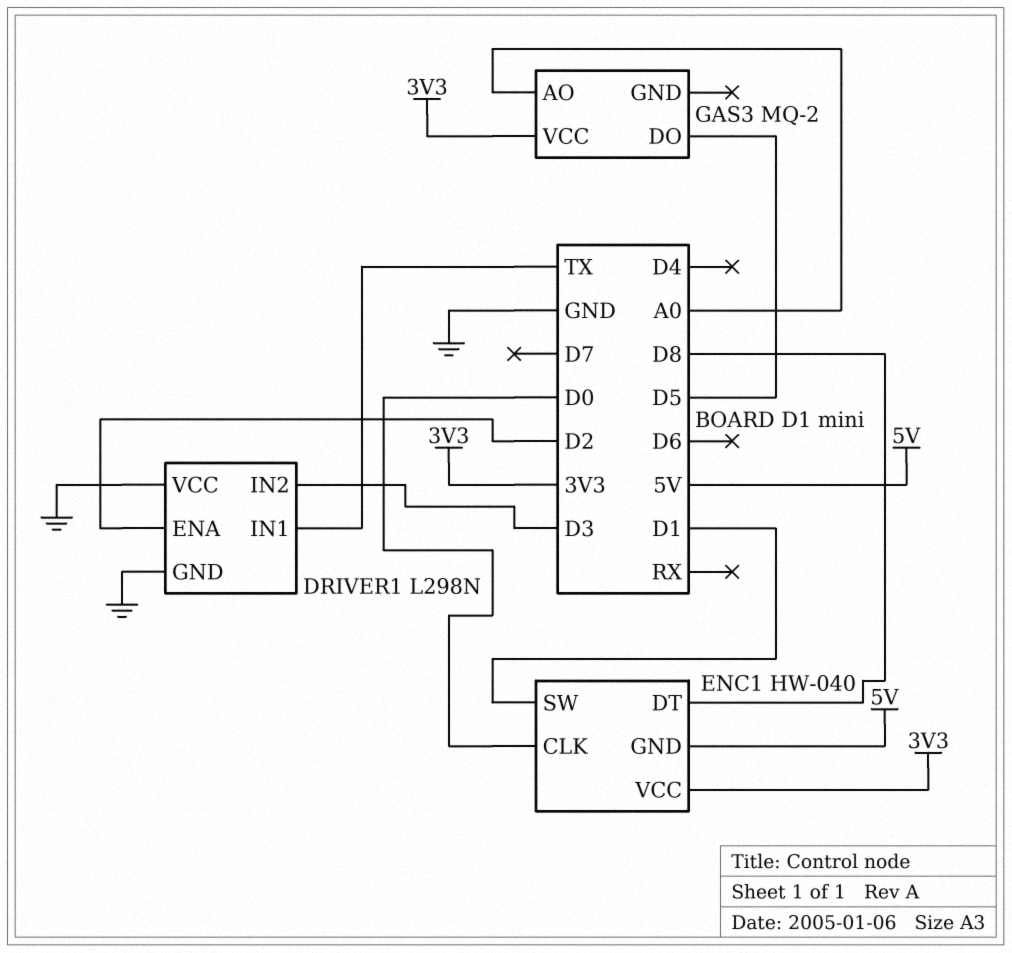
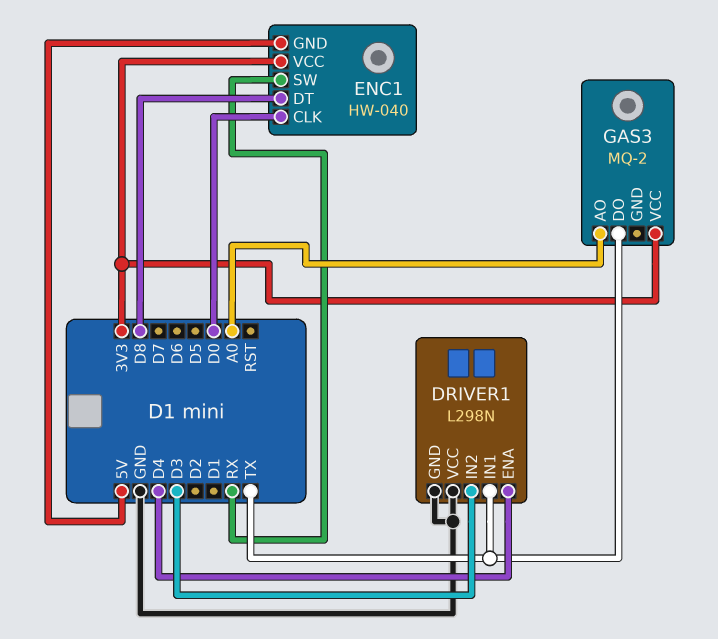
DRIVER1 pin ENA: D2 -> D4
ENC1 pin SW: D1 -> RX
GAS3 pin DO: D5 -> TX

